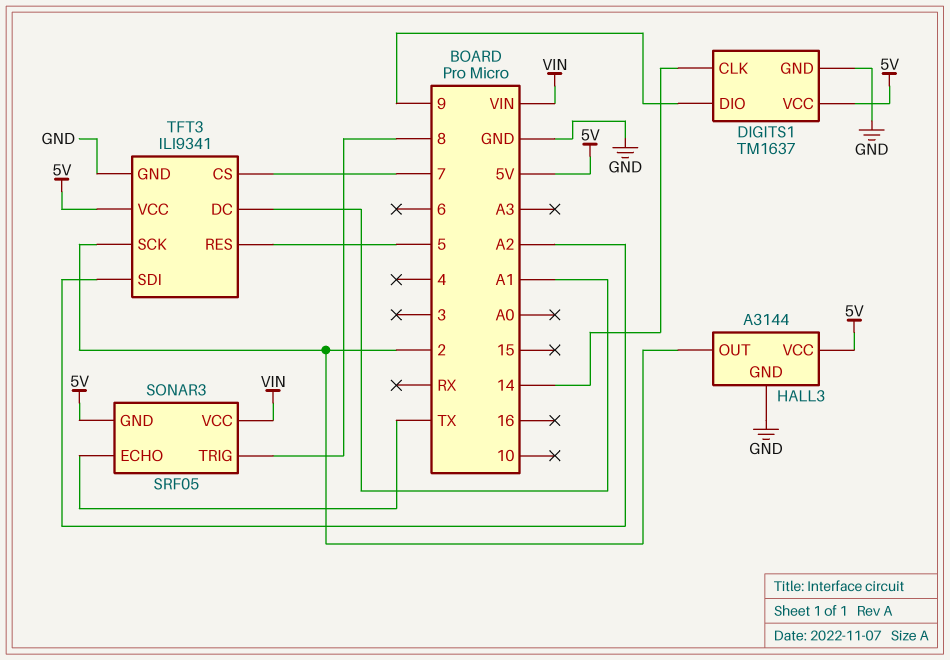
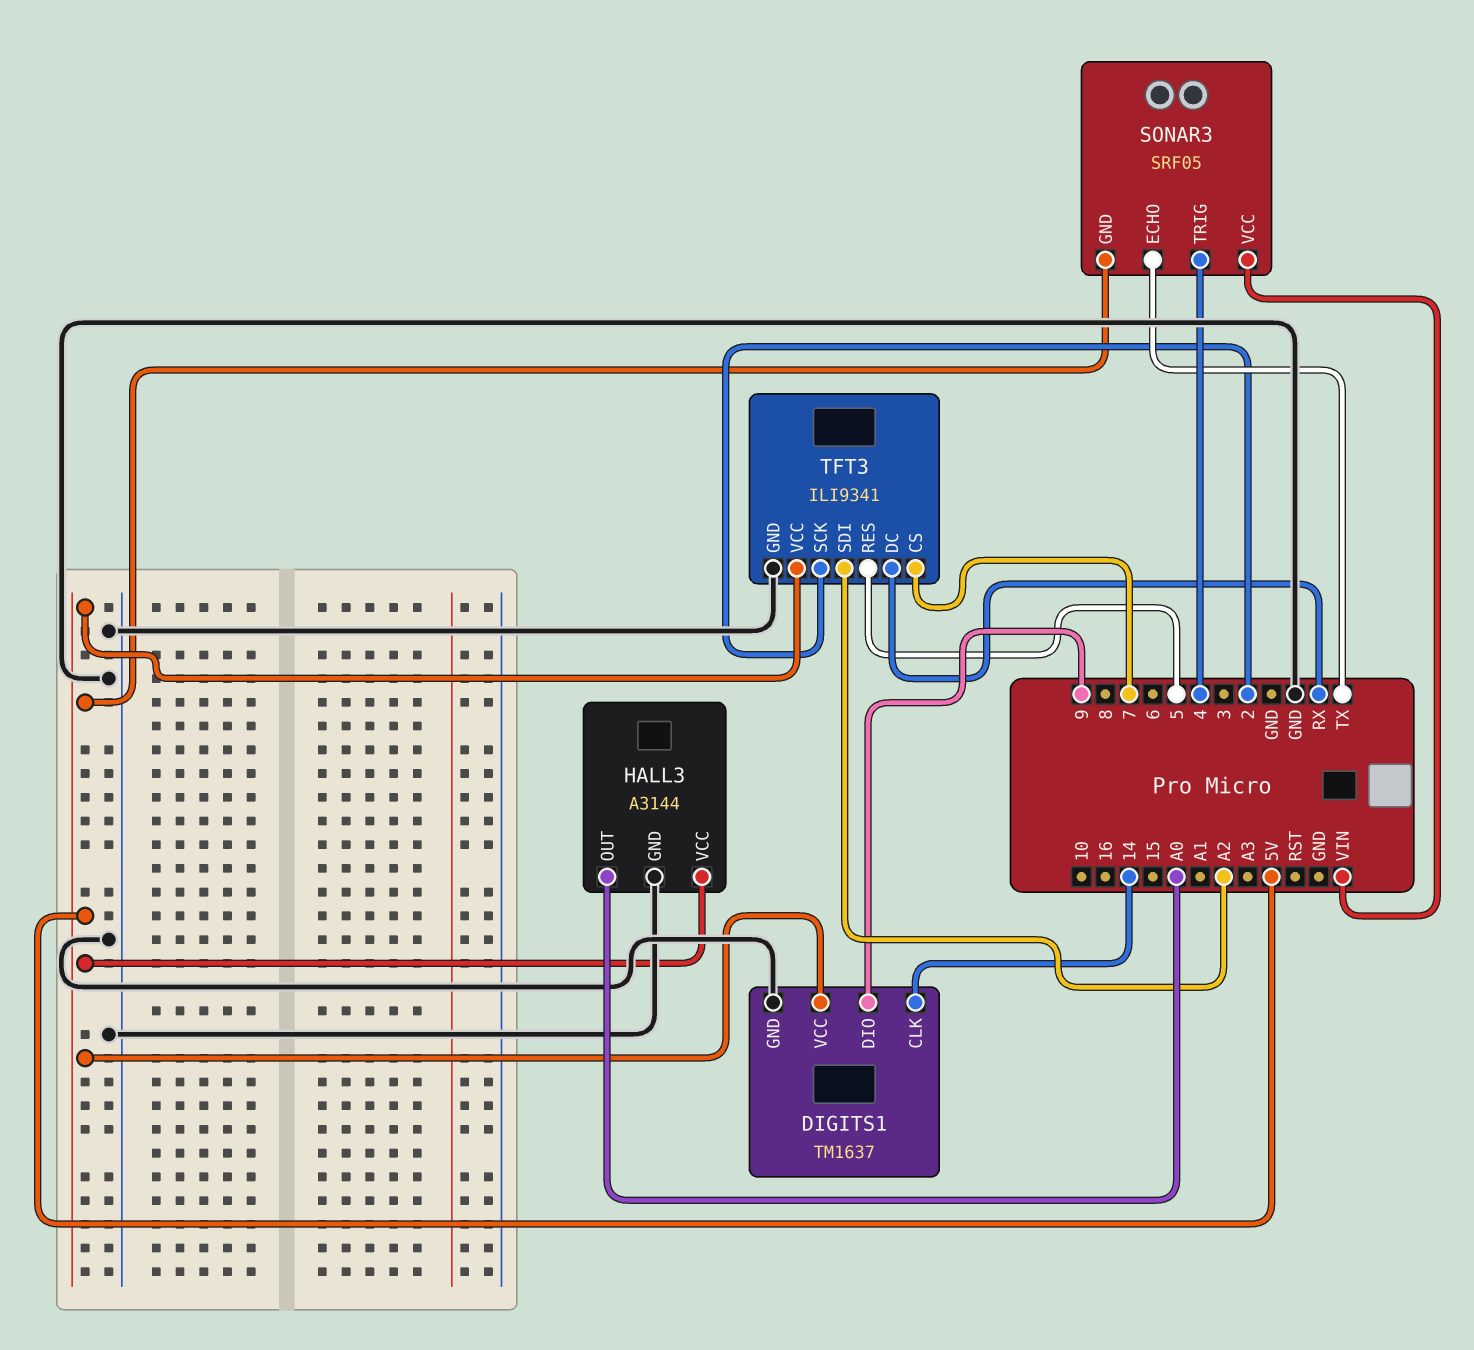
HALL3 pin OUT: 2 -> A0
SONAR3 pin TRIG: 8 -> 4
TFT3 pin DC: A1 -> RX

